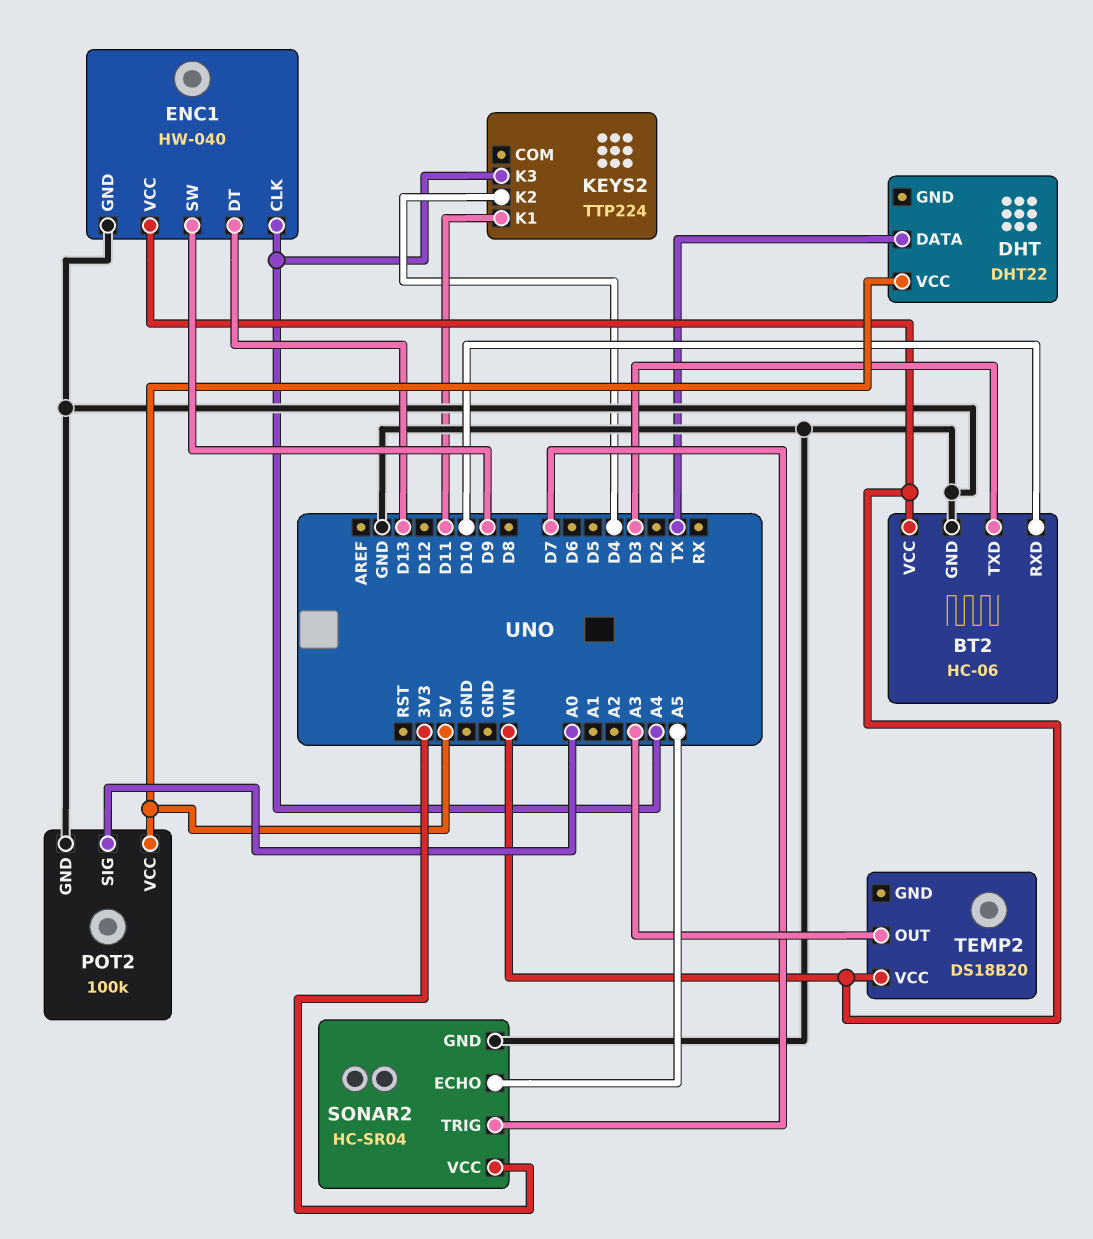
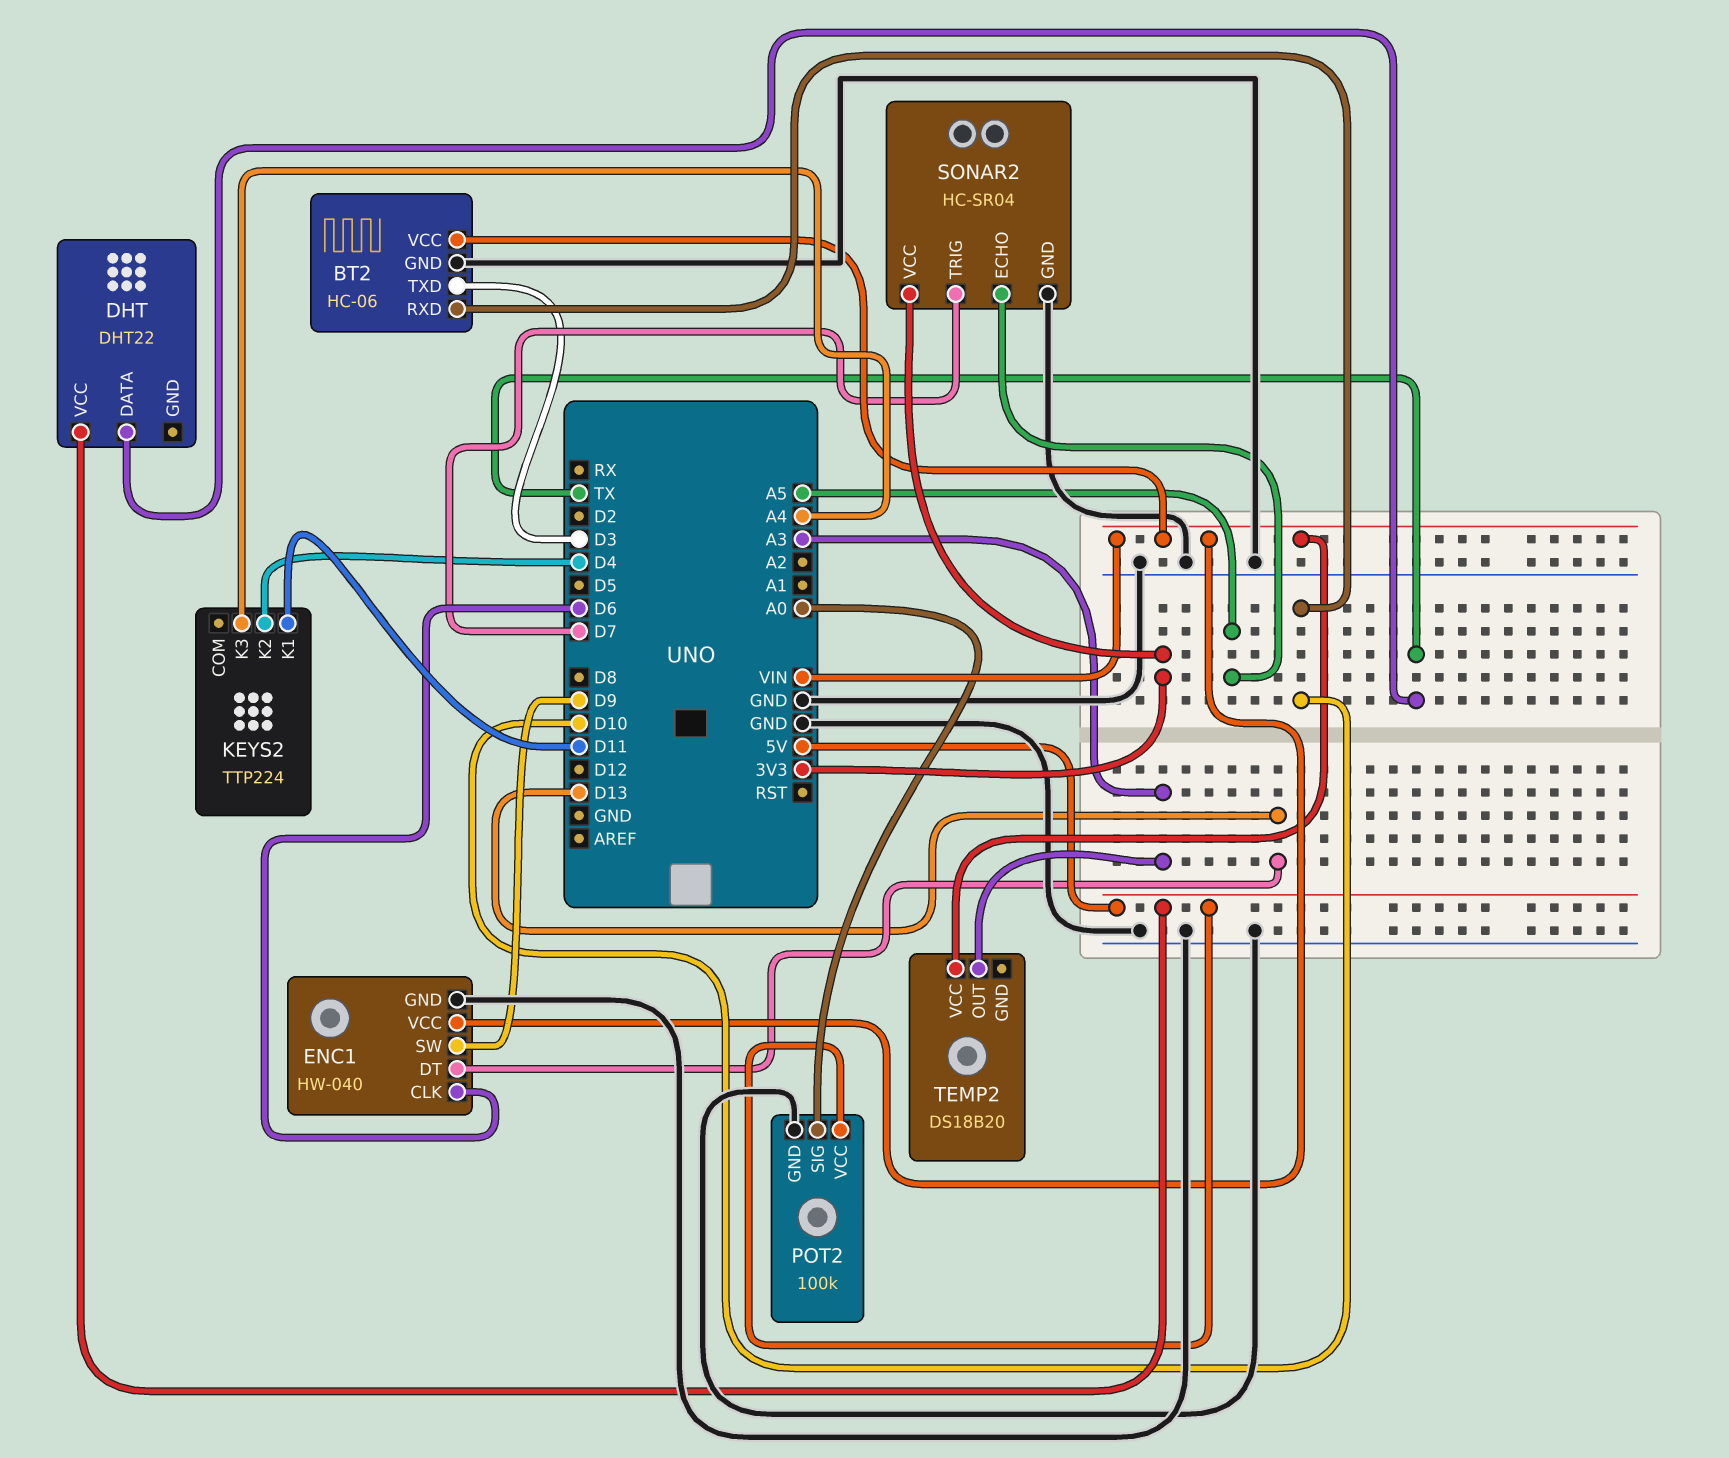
ENC1 pin CLK: A4 -> D6

